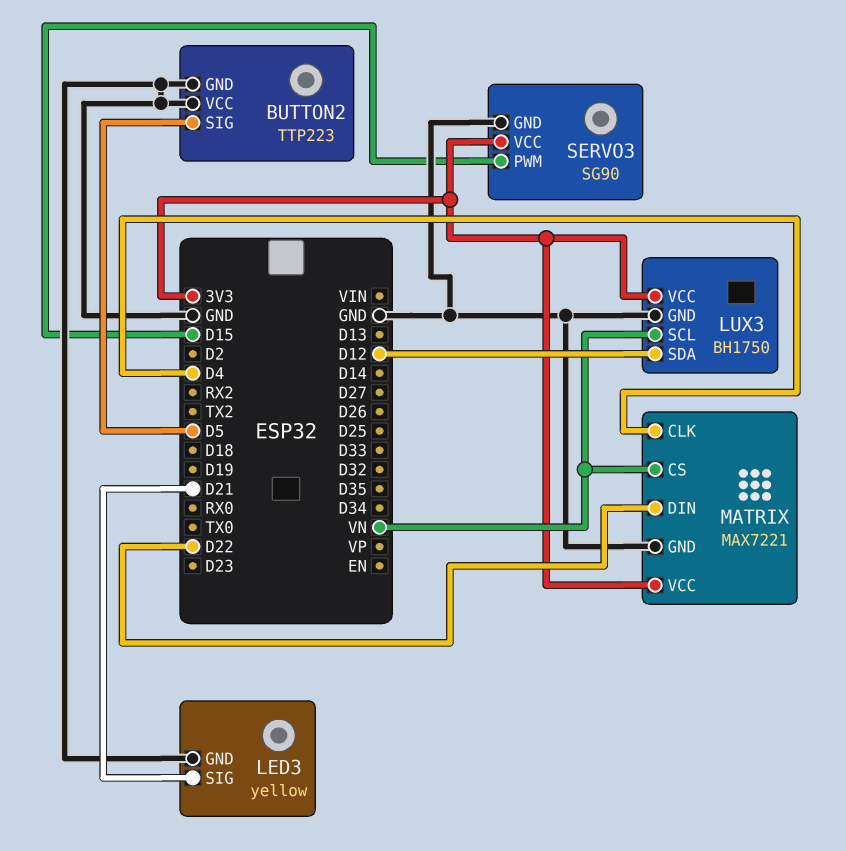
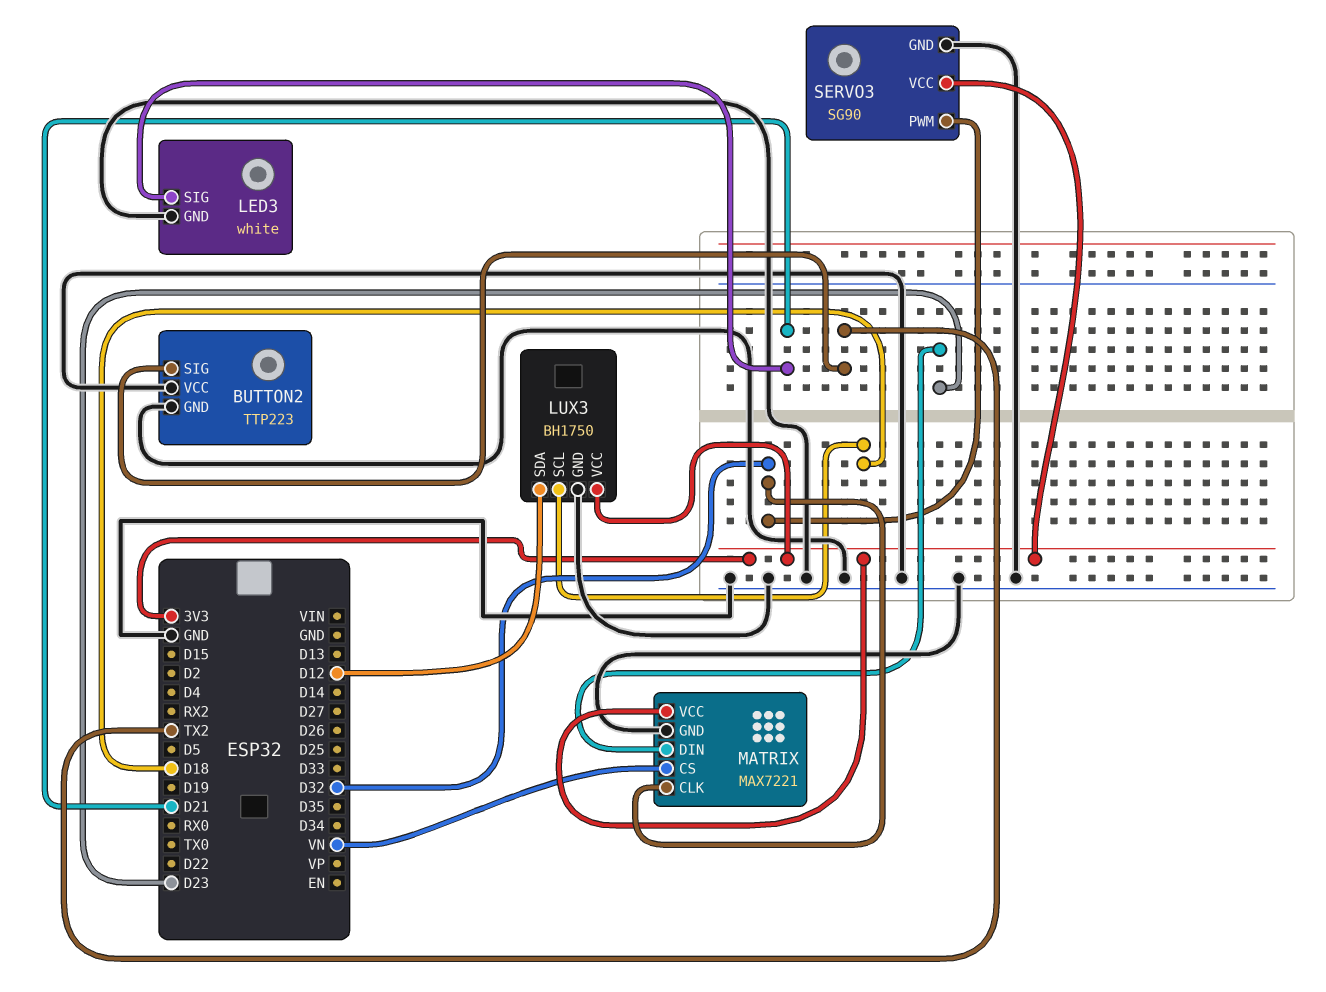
BUTTON2 pin SIG: D5 -> TX2
LED3: yellow -> white
LUX3 pin SCL: VN -> D18
MATRIX pin CLK: D4 -> D32
MATRIX pin DIN: D22 -> D23
SERVO3 pin PWM: D15 -> D32

